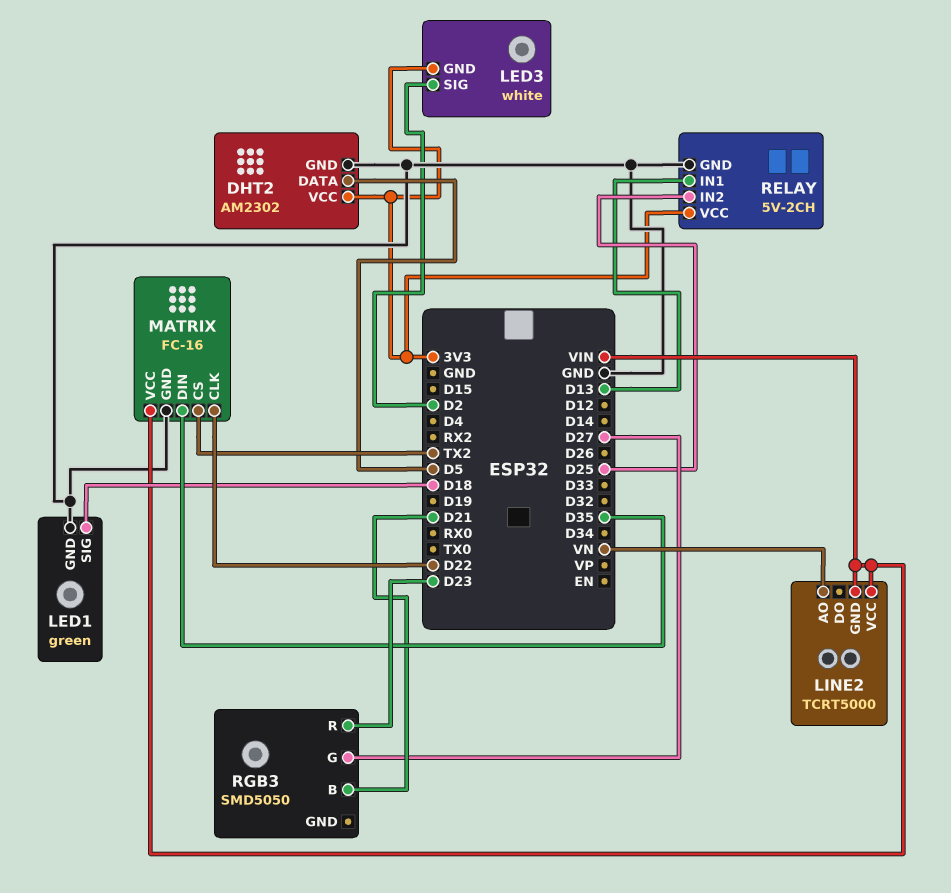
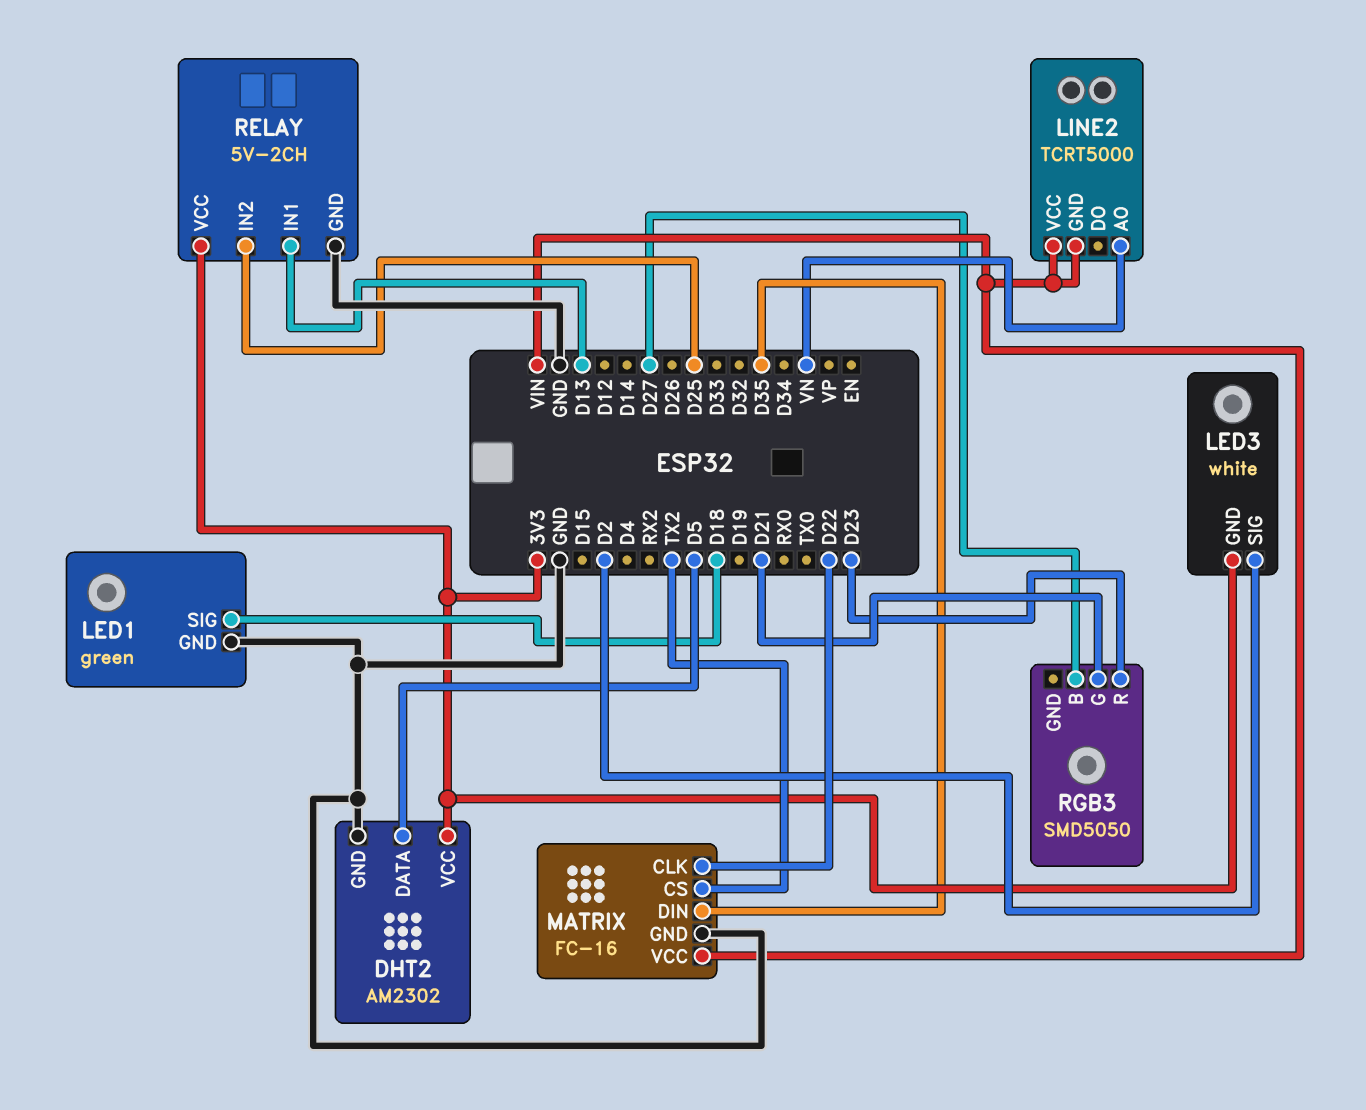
RGB3 pin B: D21 -> D27
RGB3 pin G: D27 -> D21

